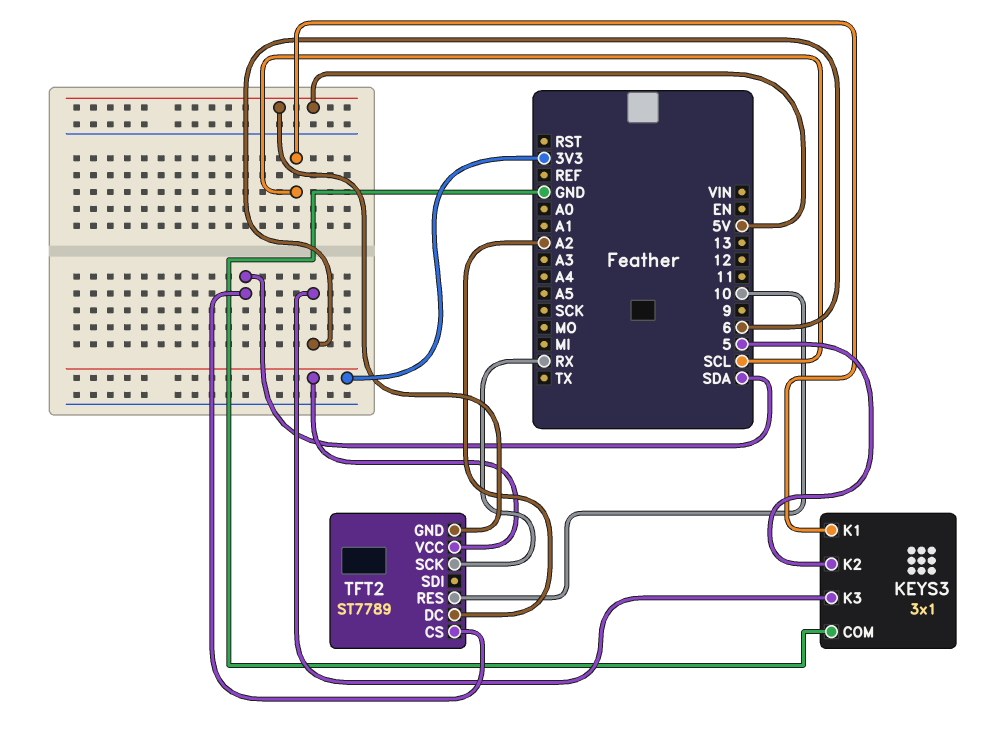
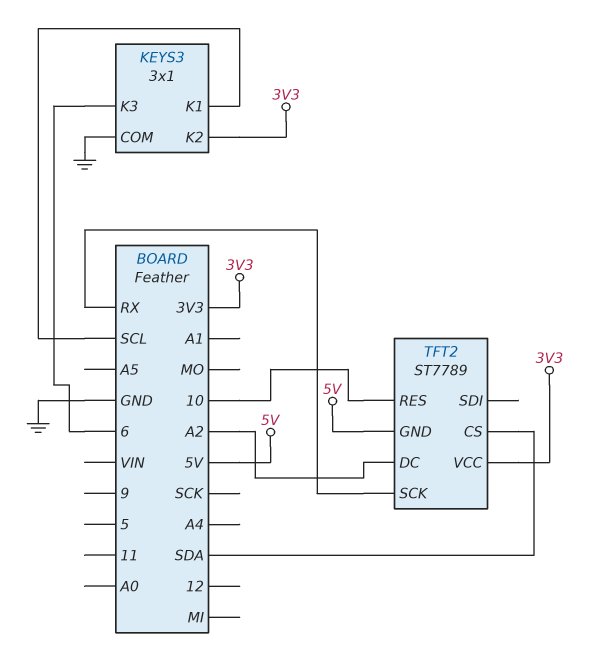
KEYS3 pin K2: 5 -> 3V3

